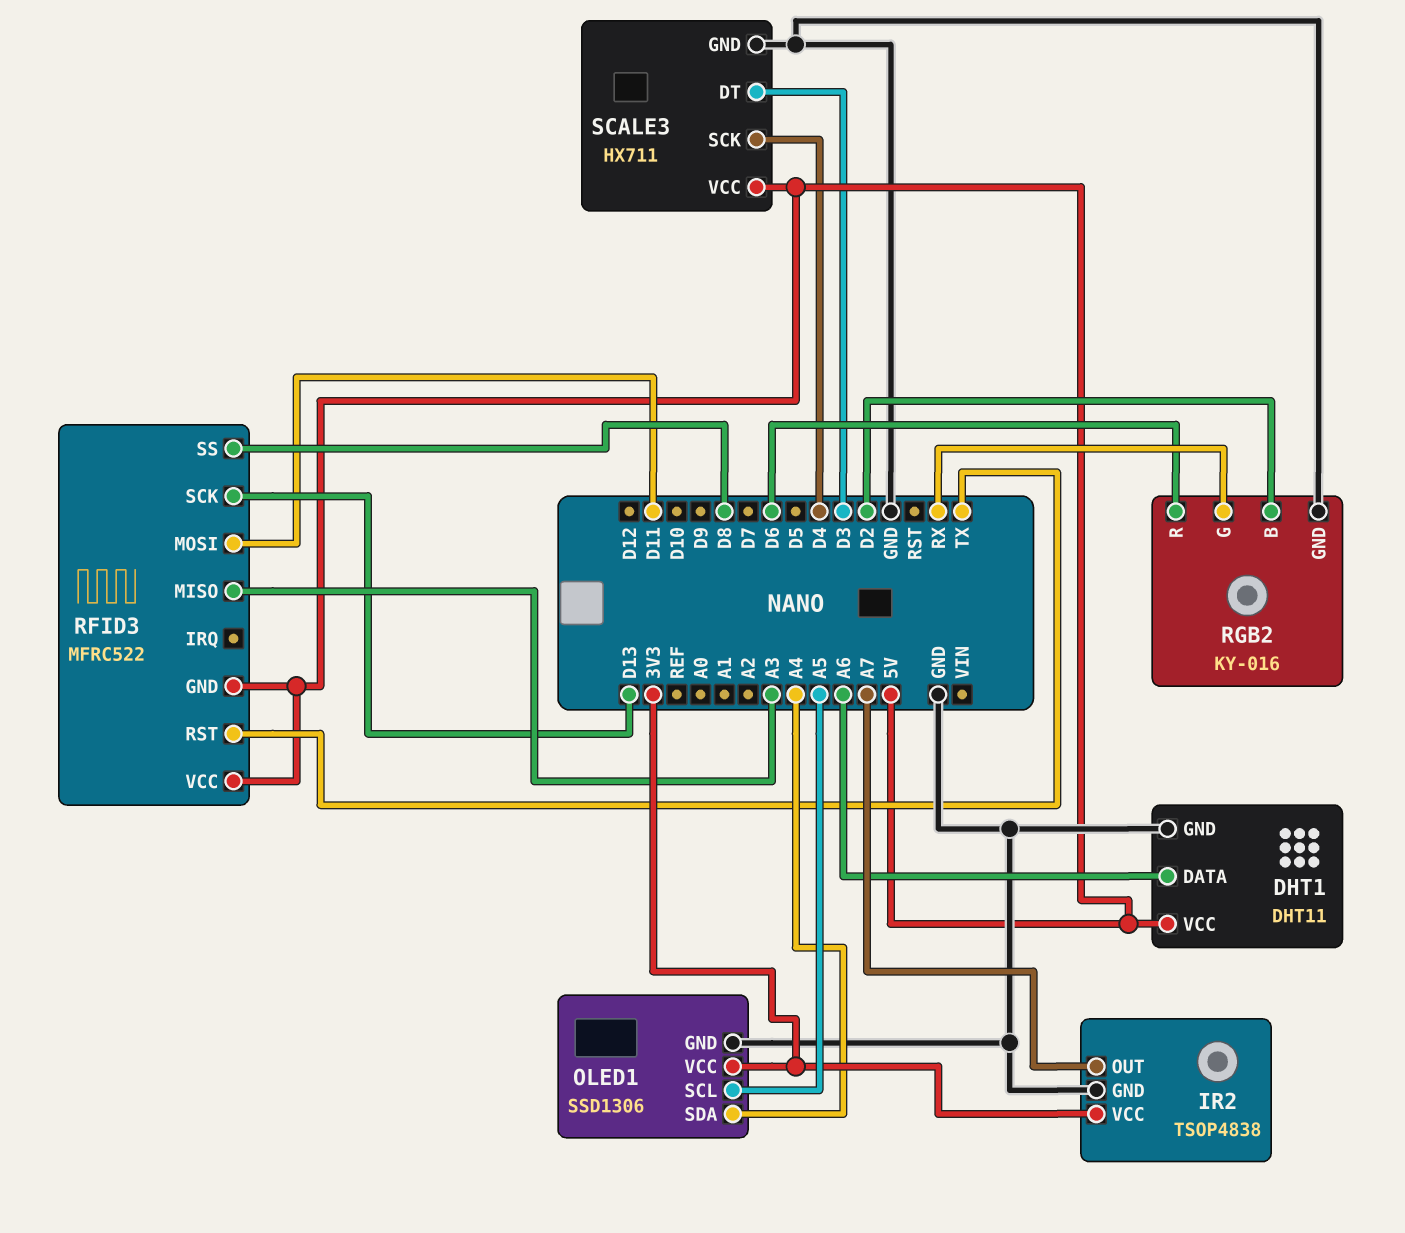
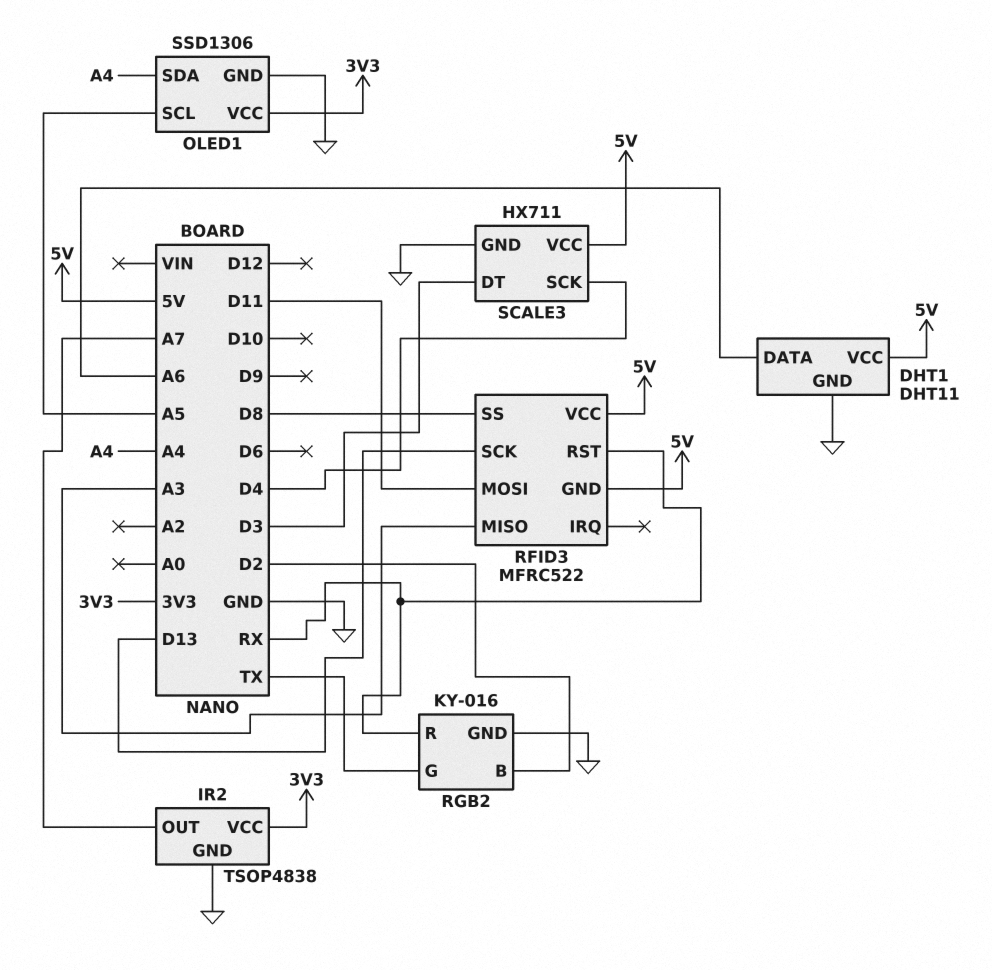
RFID3 pin RST: TX -> RX
RGB2 pin G: RX -> TX
RGB2 pin R: D6 -> RX

